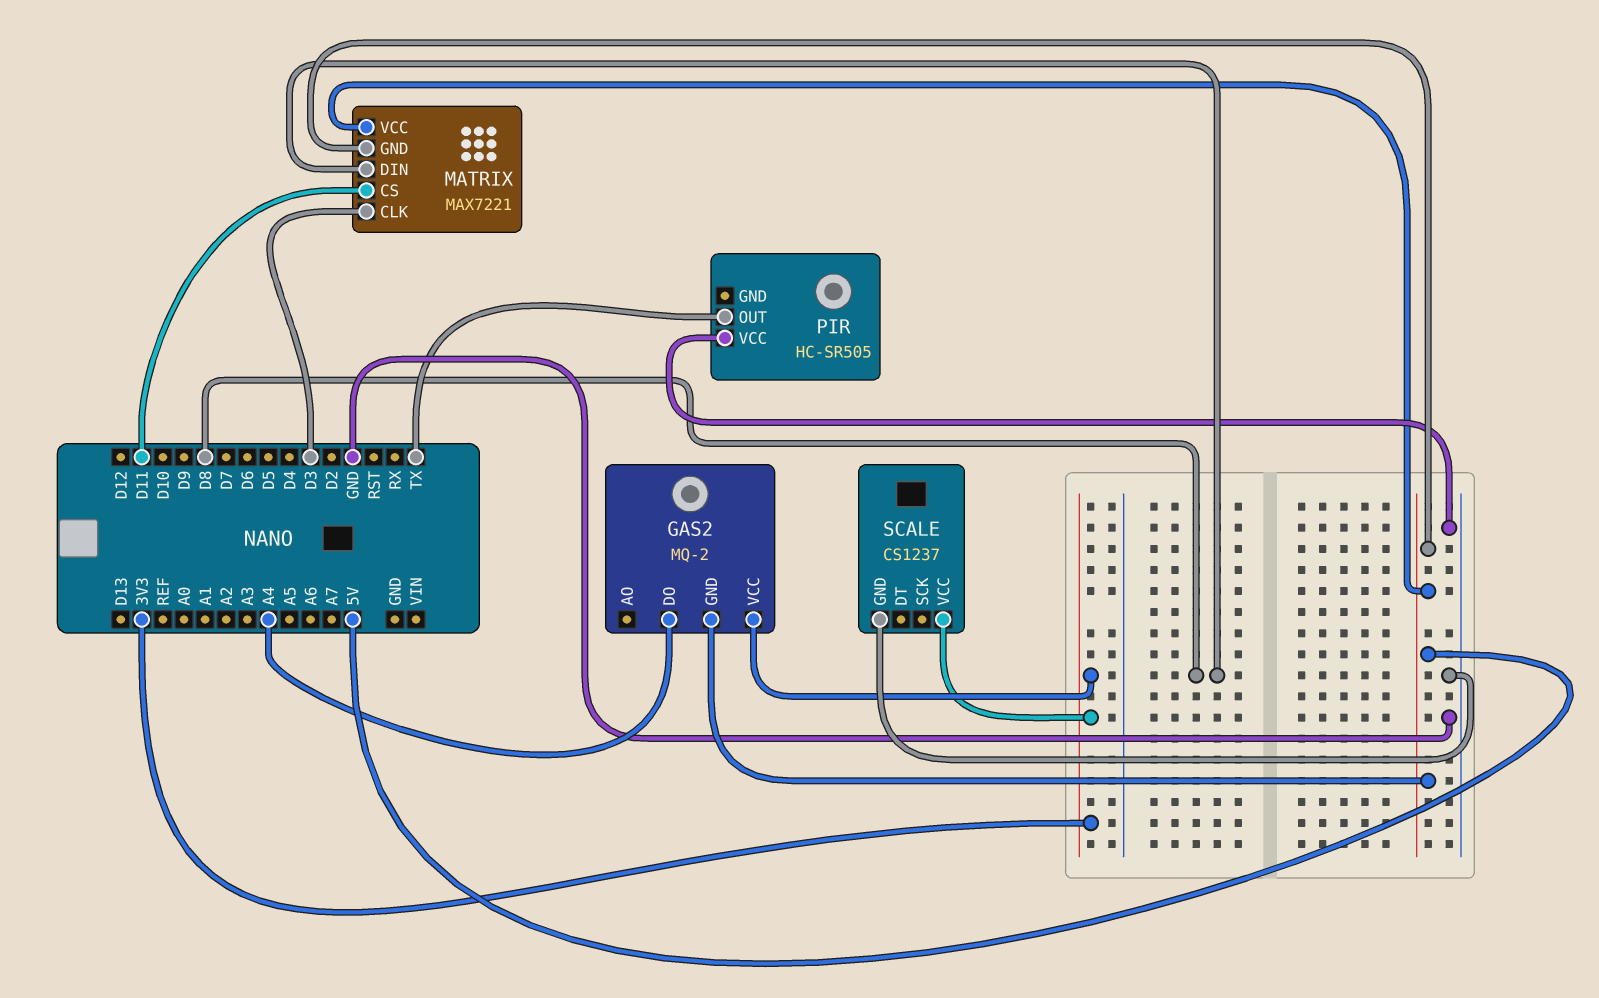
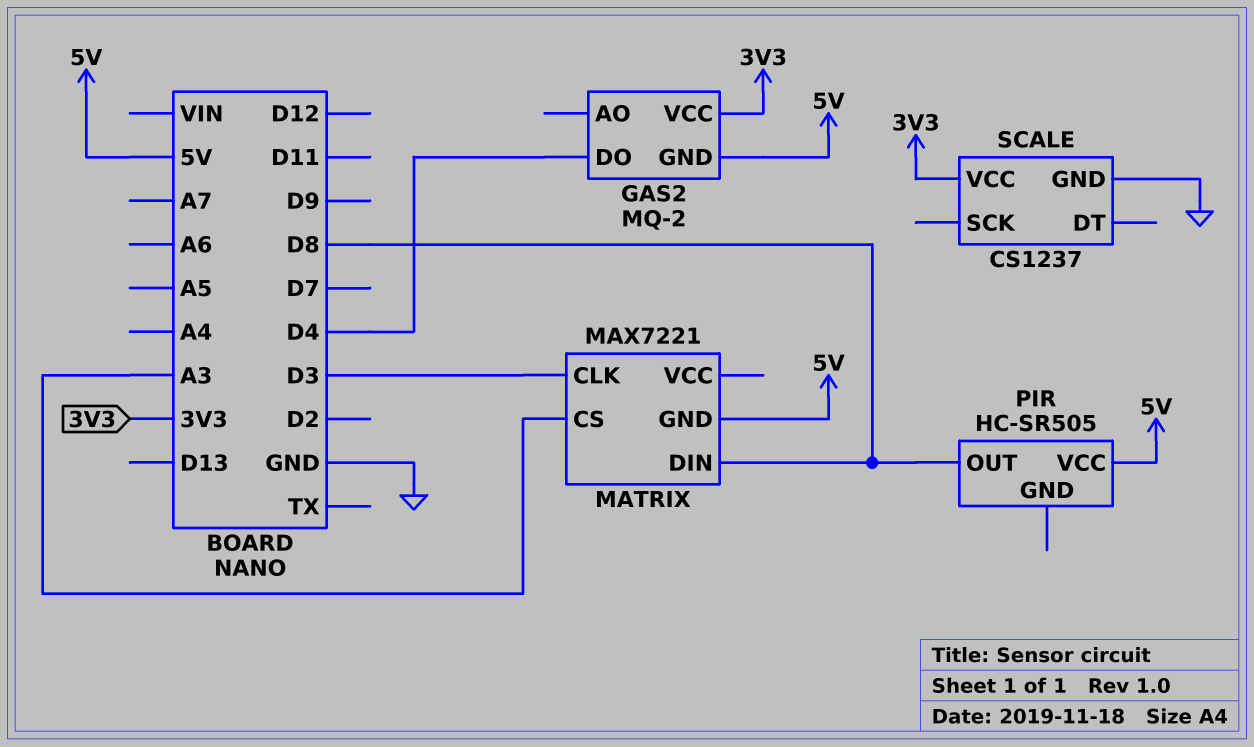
GAS2 pin DO: A4 -> D4
MATRIX pin CS: D11 -> A3
MATRIX pin VCC: 5V -> none
PIR pin OUT: TX -> D8
PIR pin VCC: GND -> 5V

